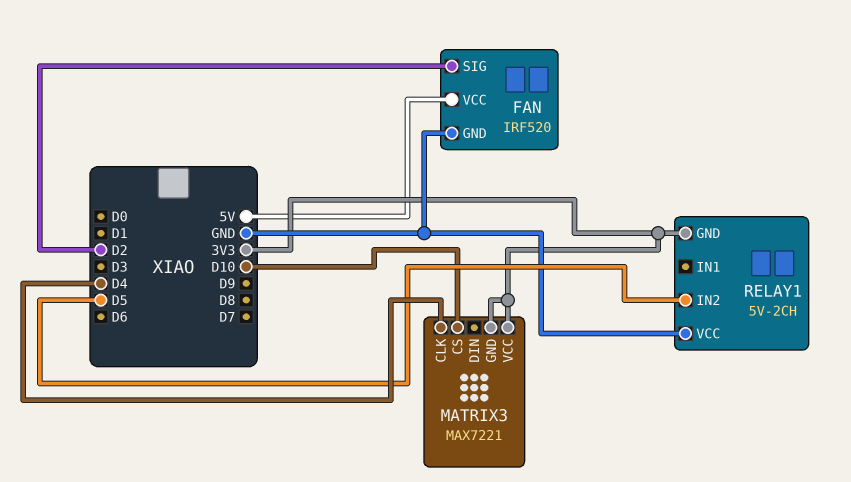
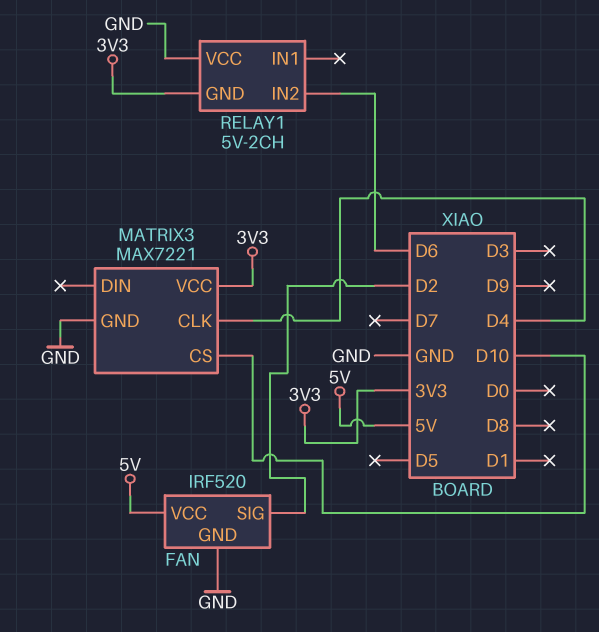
MATRIX3 pin GND: 3V3 -> GND
RELAY1 pin IN2: D5 -> D6

